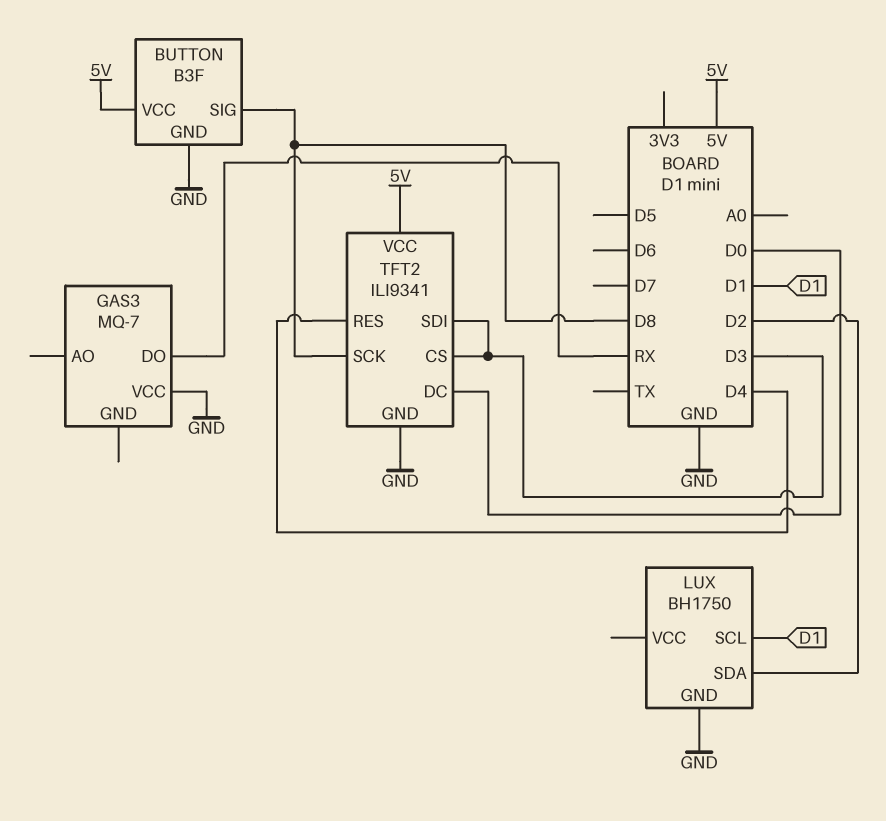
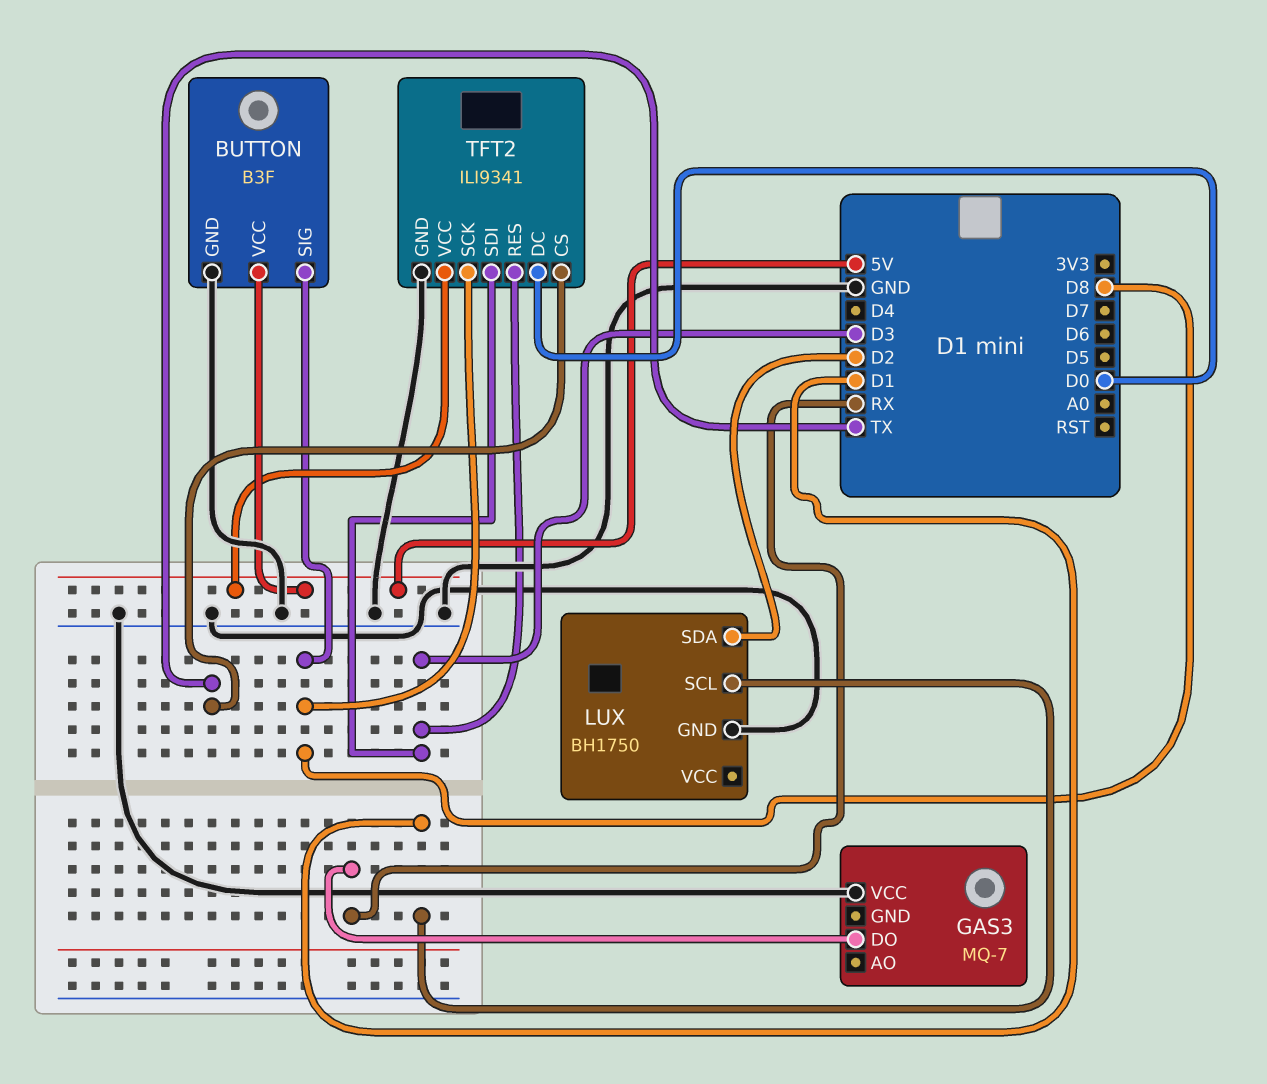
TFT2 pin CS: D3 -> TX
TFT2 pin RES: D4 -> D3

